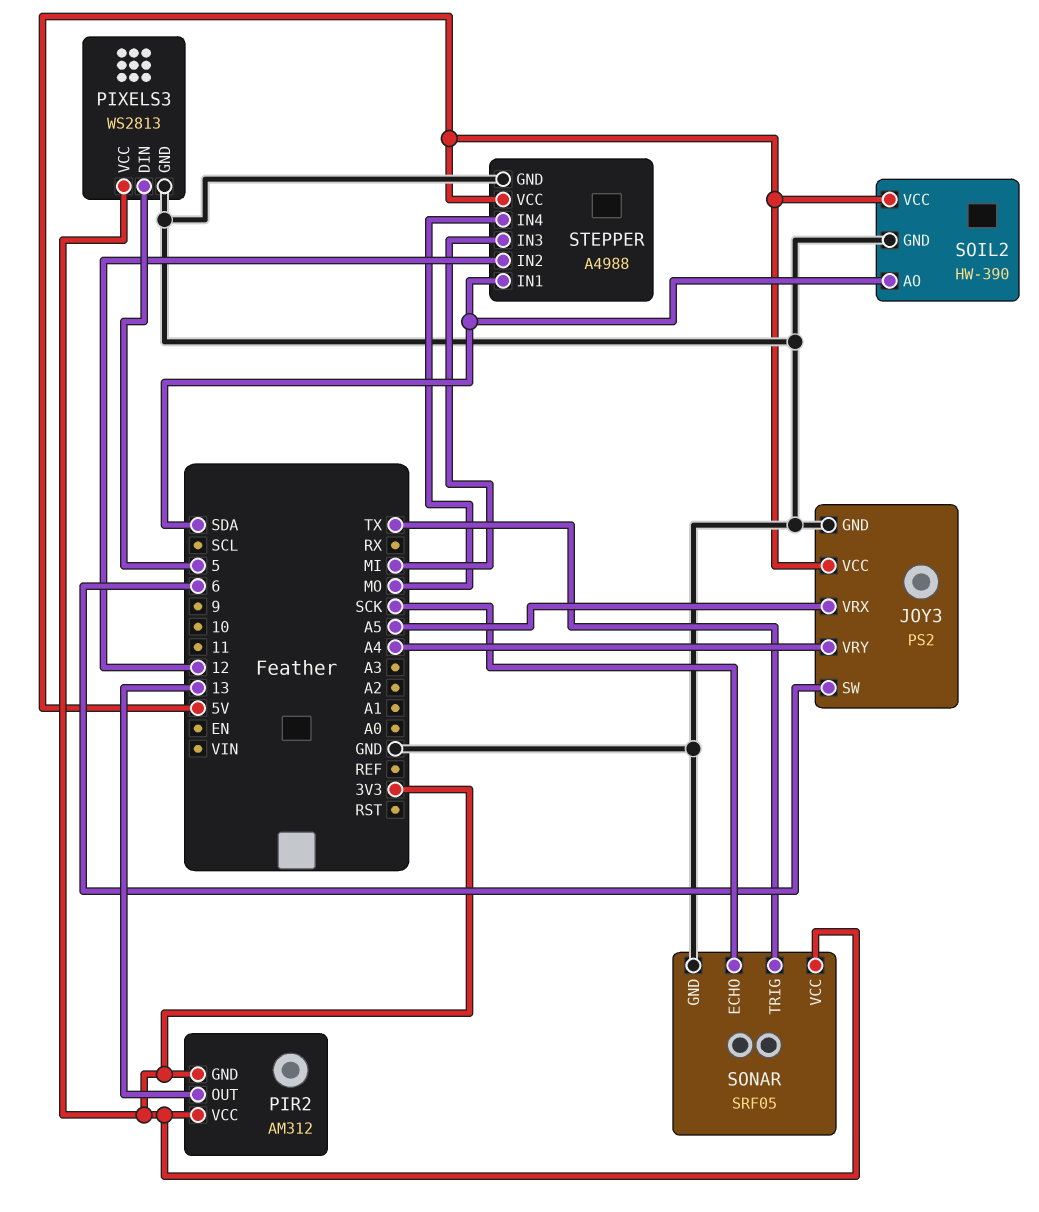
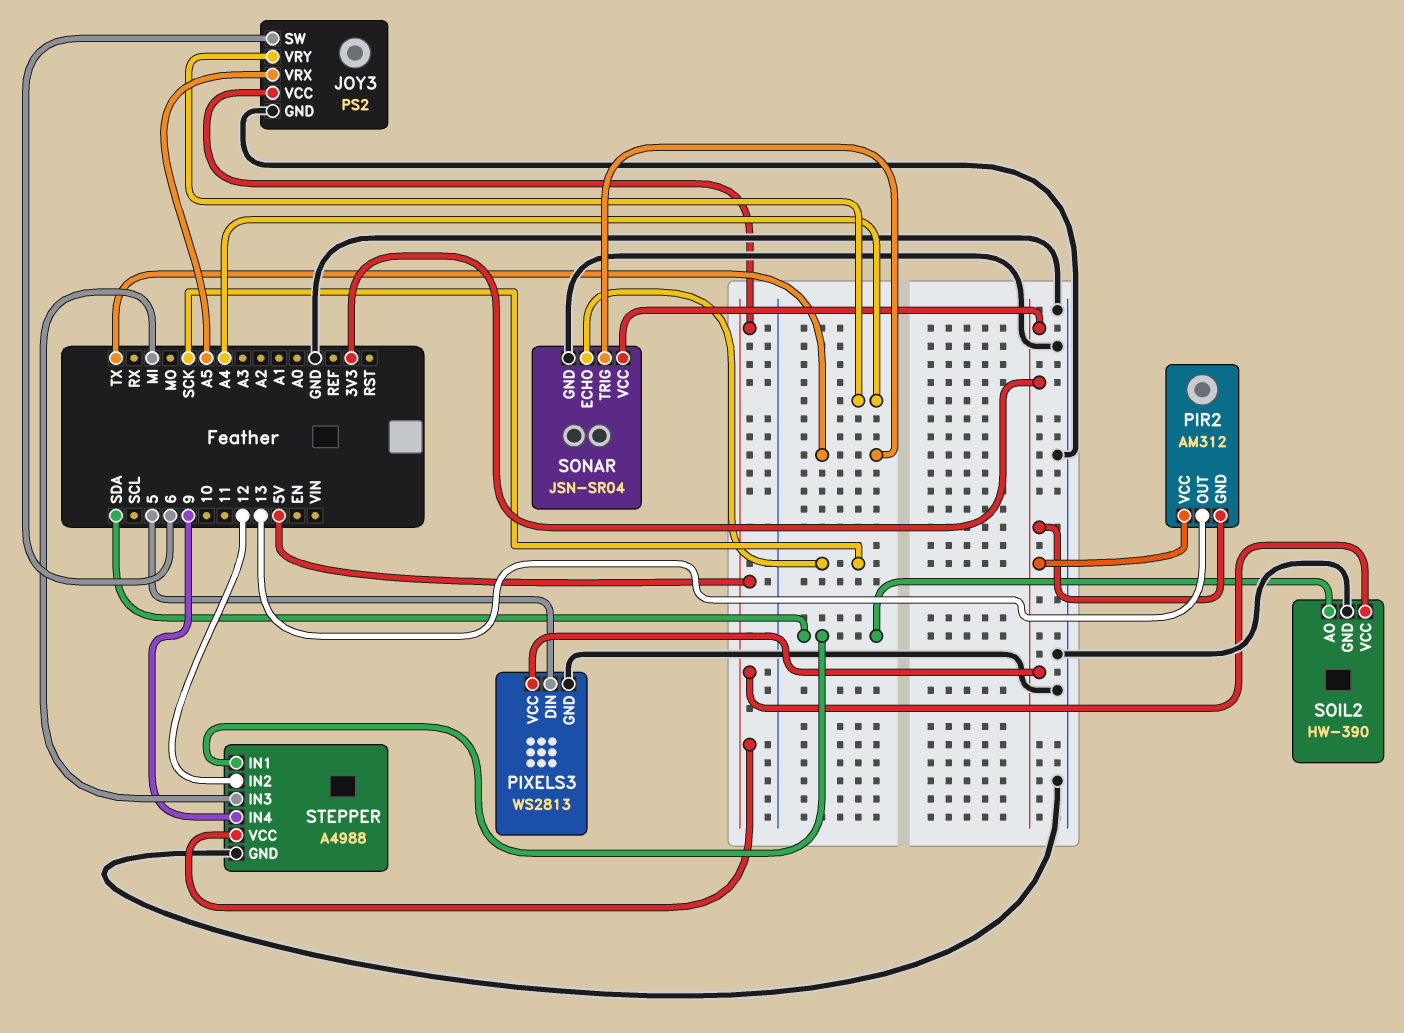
SONAR: SRF05 -> JSN-SR04
STEPPER pin IN4: MO -> 9

